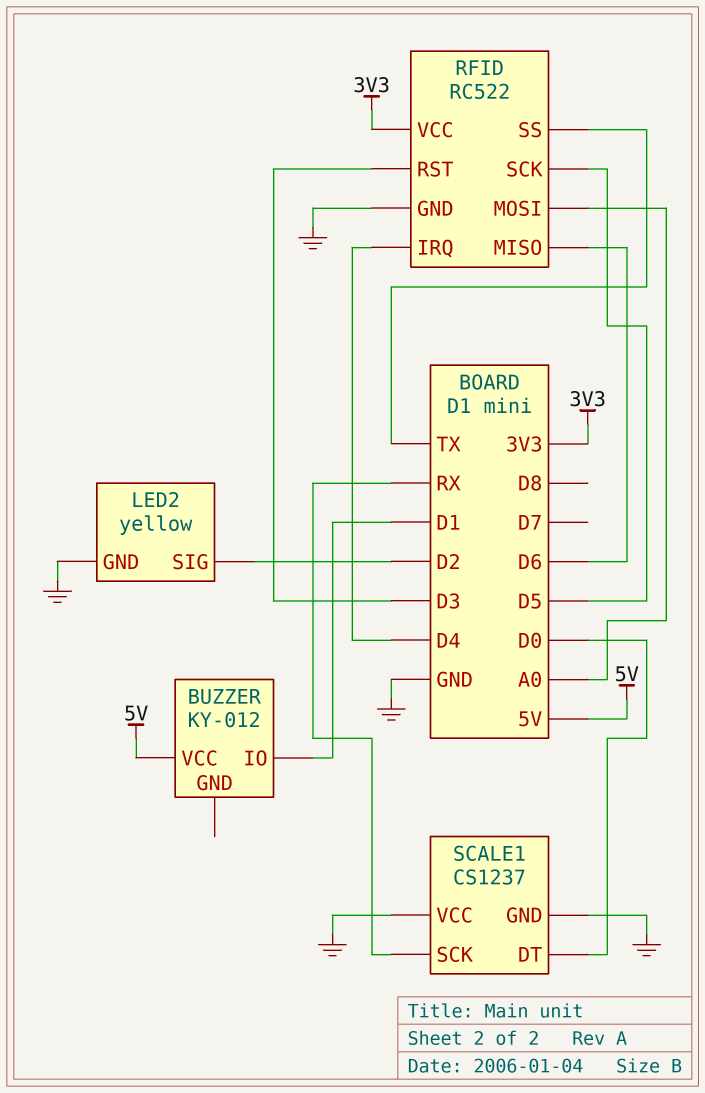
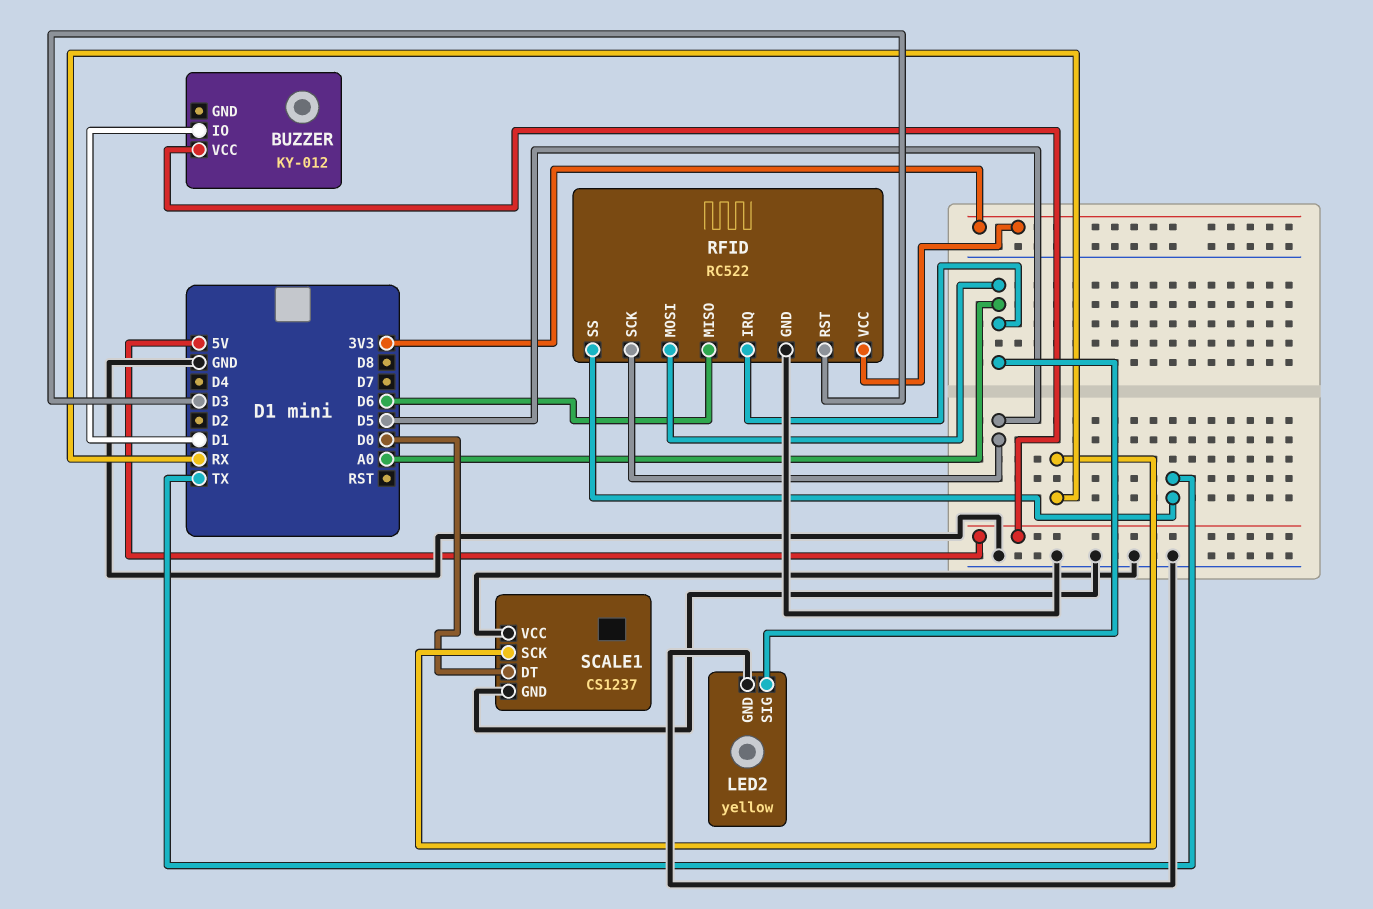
LED2 pin SIG: D2 -> A0
RFID pin IRQ: D4 -> A0

